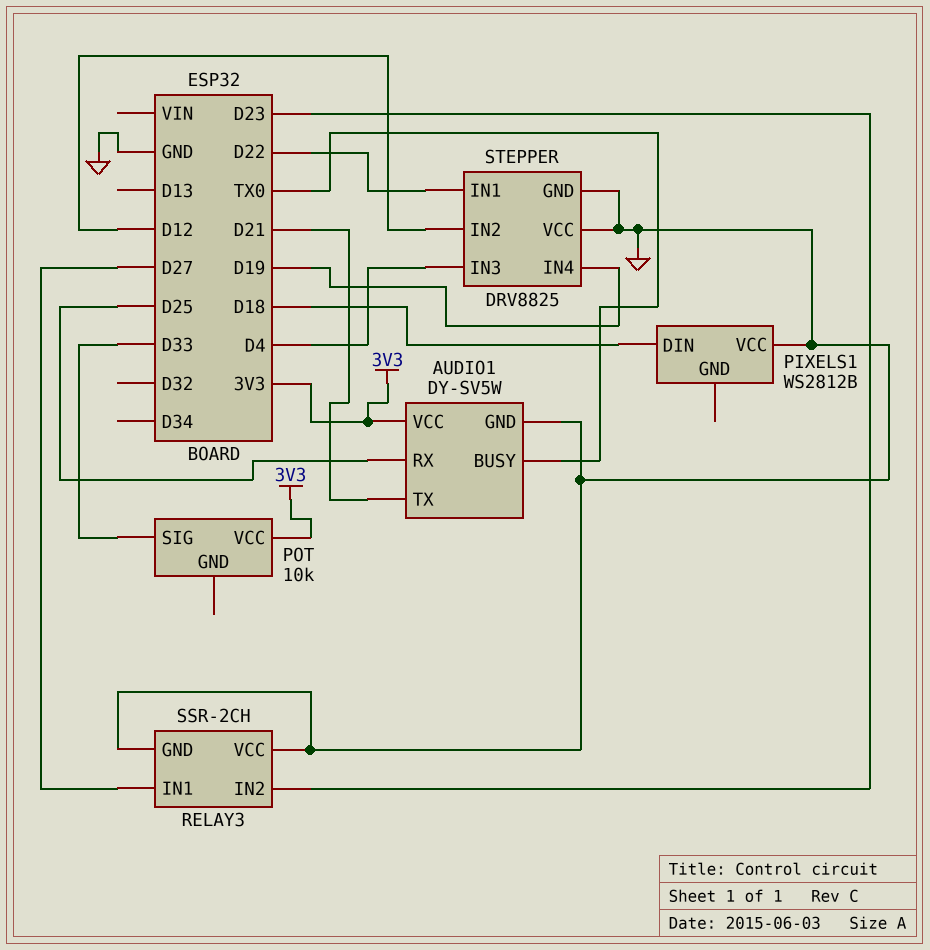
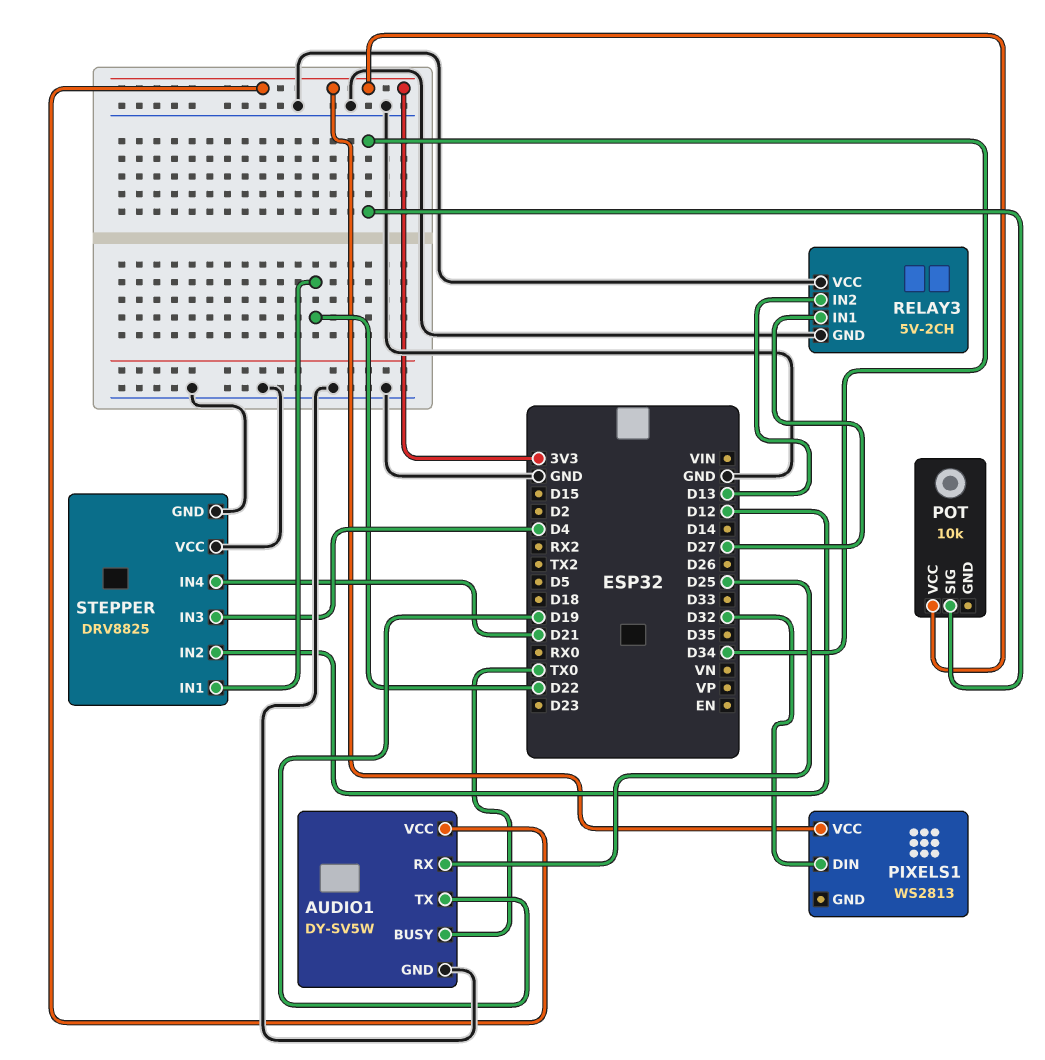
AUDIO1 pin TX: D21 -> D19
PIXELS1: WS2812B -> WS2813
PIXELS1 pin DIN: D18 -> D32
PIXELS1 pin VCC: GND -> 3V3
POT pin SIG: D33 -> D34
RELAY3: SSR-2CH -> 5V-2CH
RELAY3 pin IN2: D23 -> D13
STEPPER pin IN4: D19 -> D21

